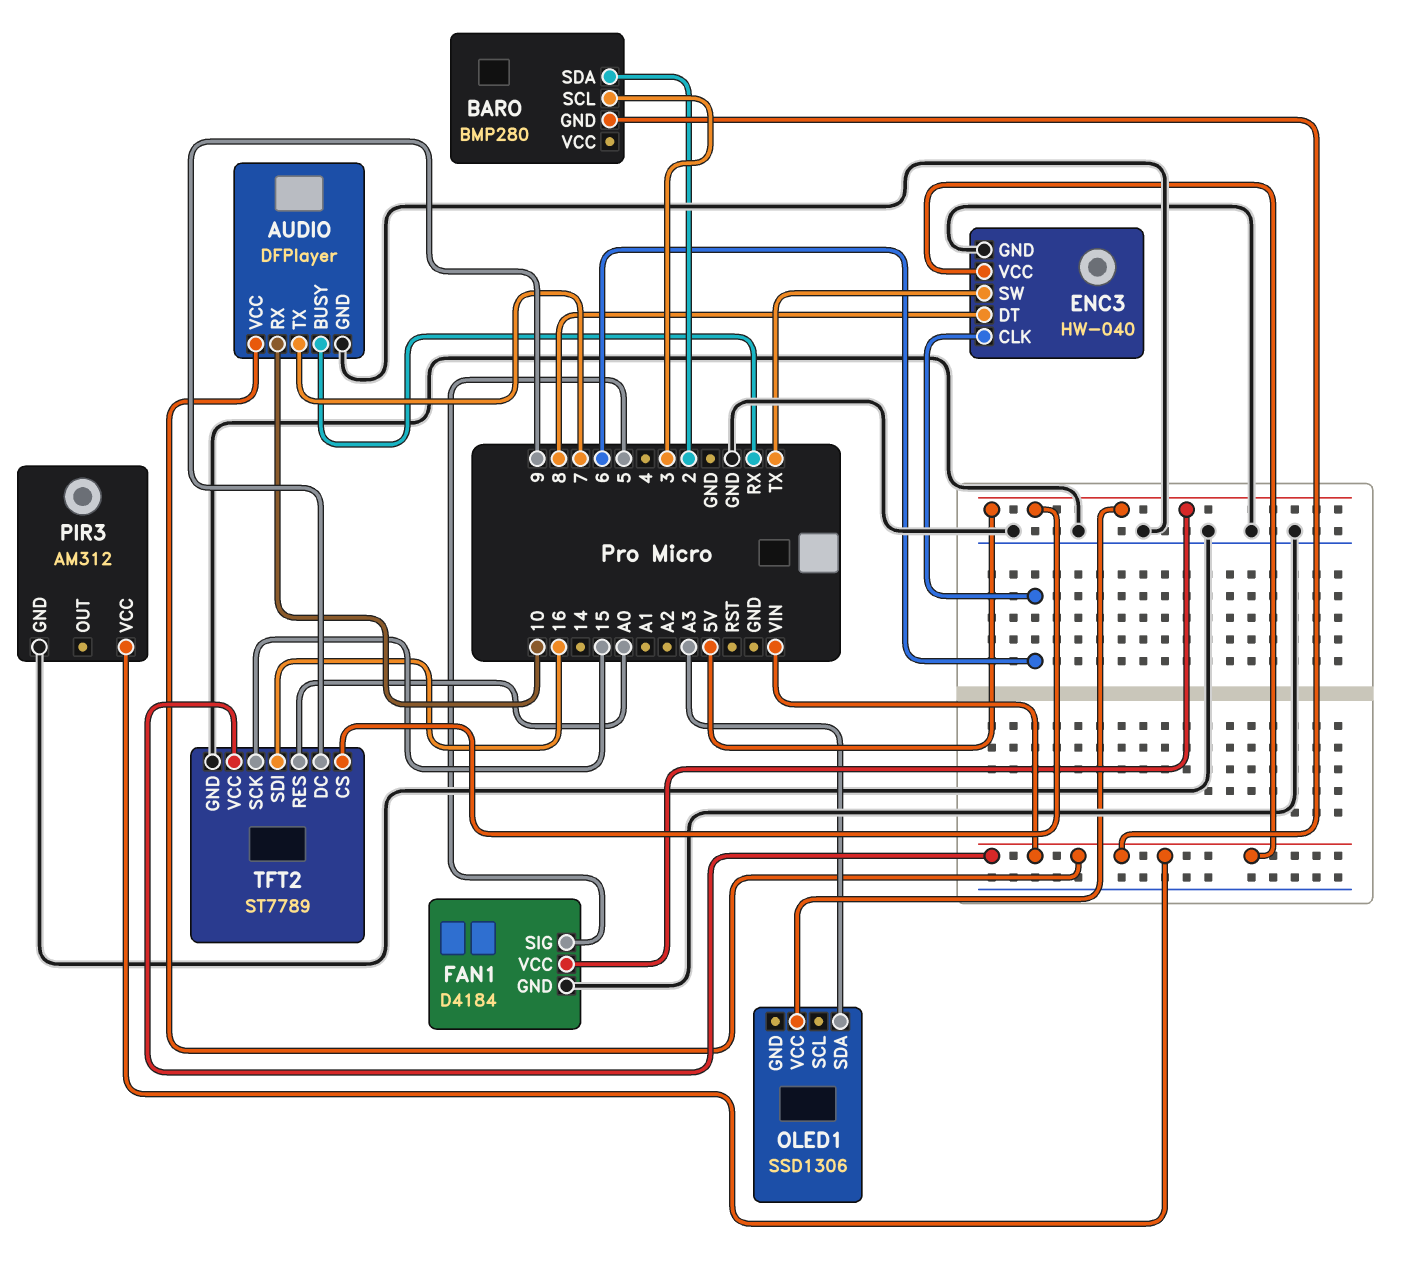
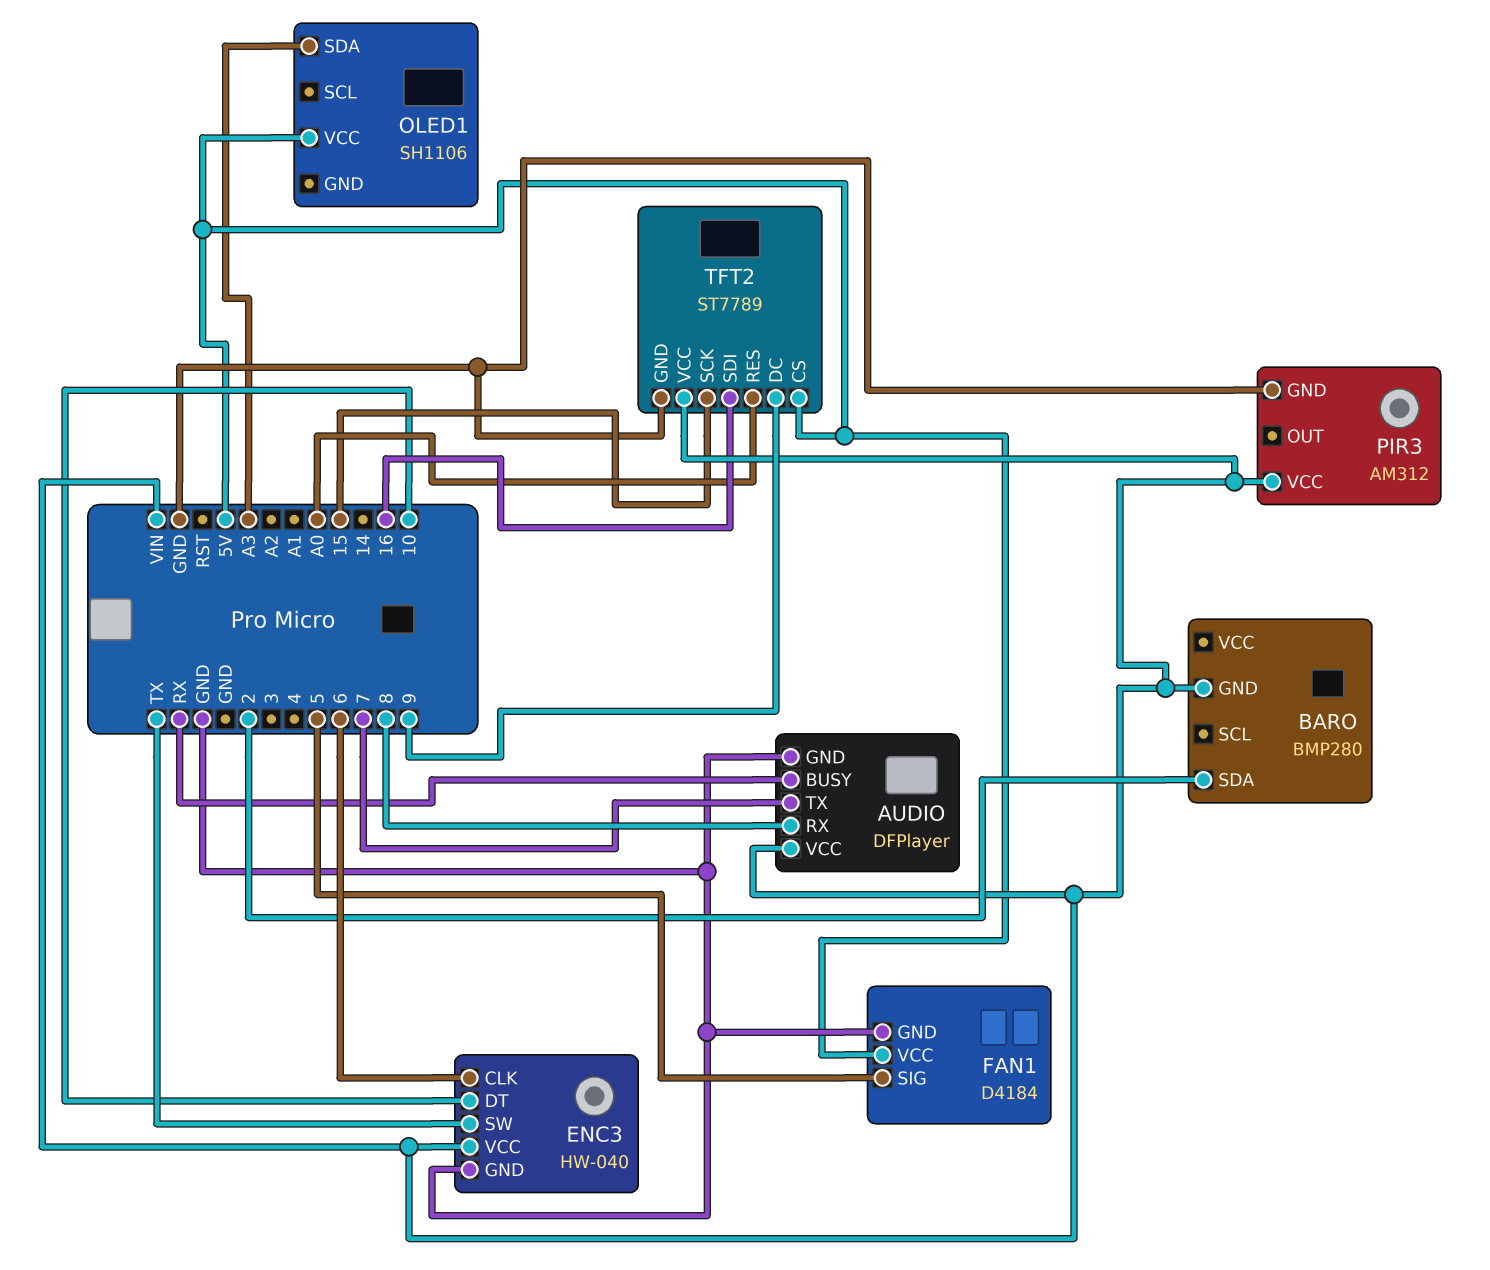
AUDIO pin RX: 10 -> 8
BARO pin SCL: 3 -> none
ENC3 pin DT: 8 -> 10
OLED1: SSD1306 -> SH1106

